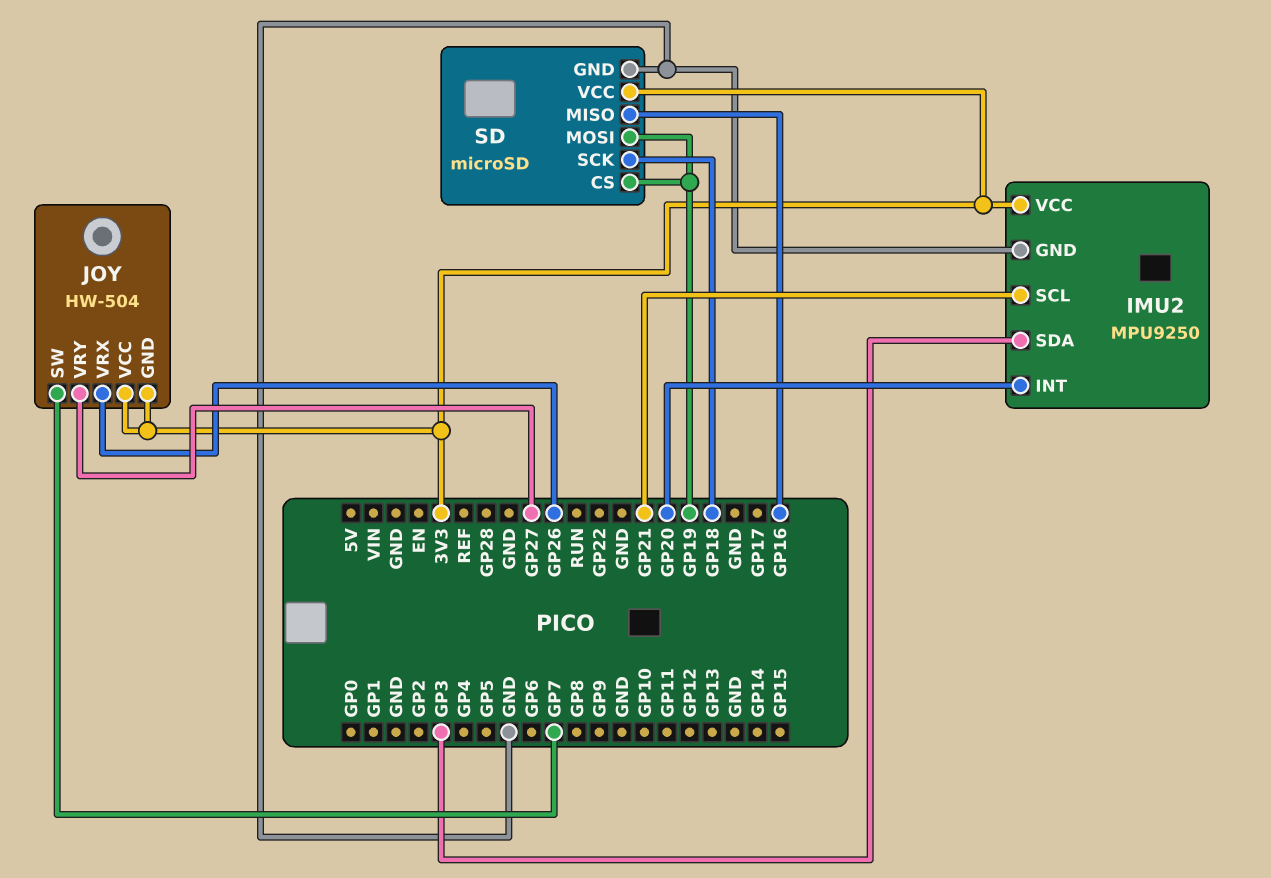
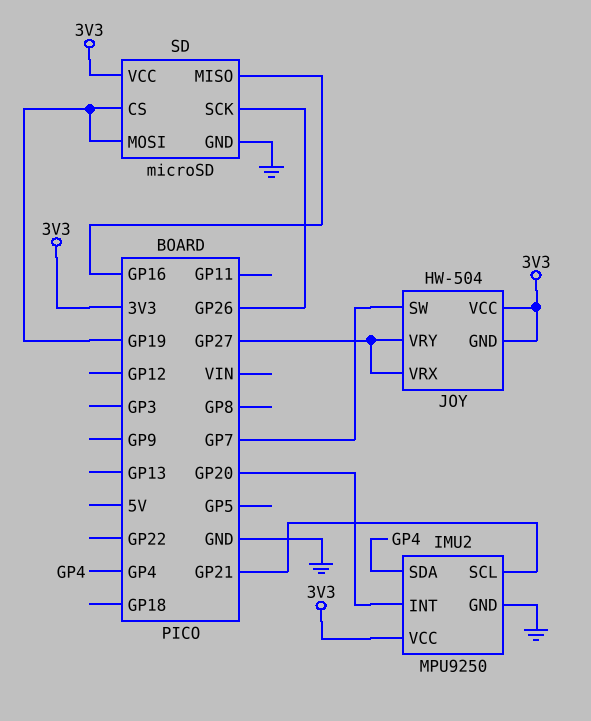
IMU2 pin SDA: GP3 -> GP4
JOY pin VRX: GP26 -> GP27
SD pin SCK: GP18 -> GP26

